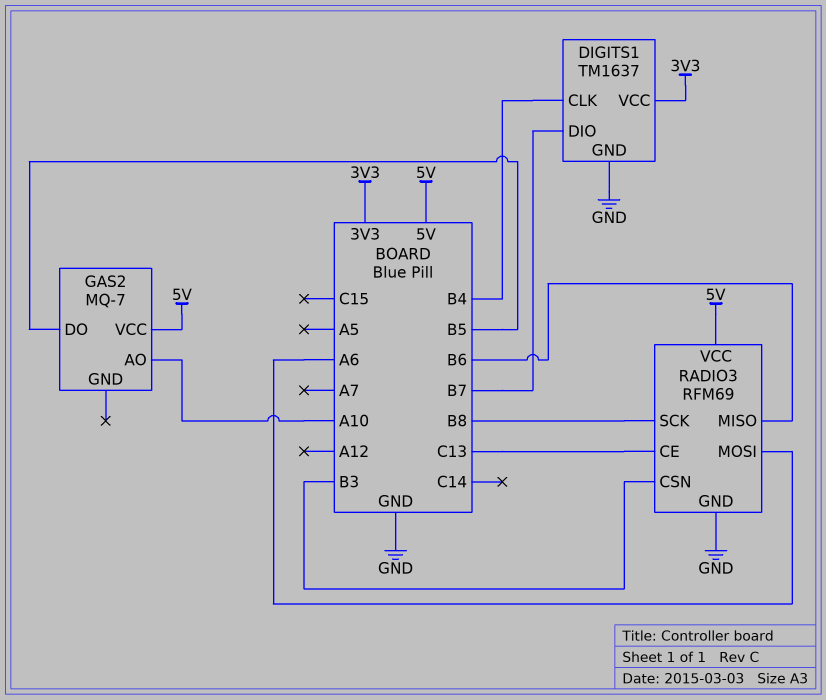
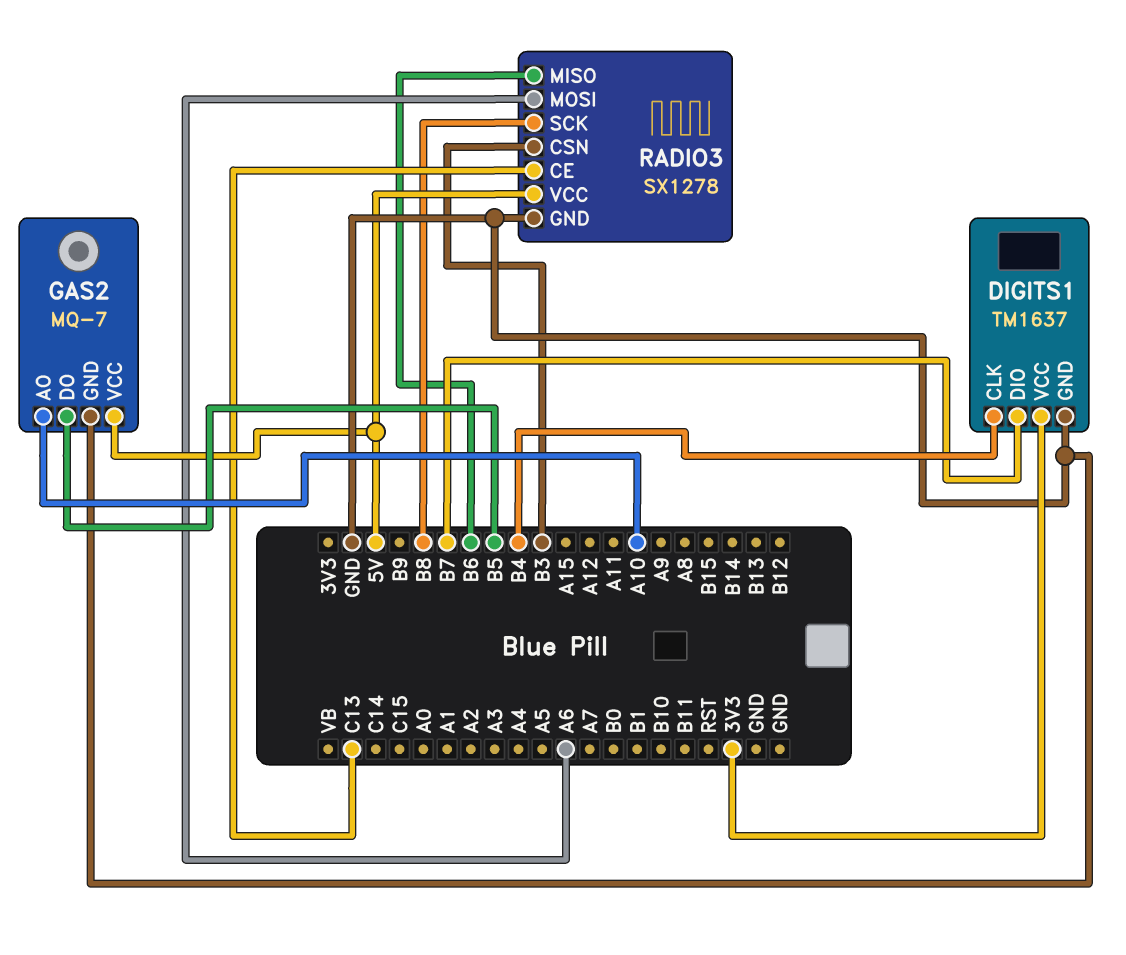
GAS2 pin GND: none -> GND
RADIO3: RFM69 -> SX1278

